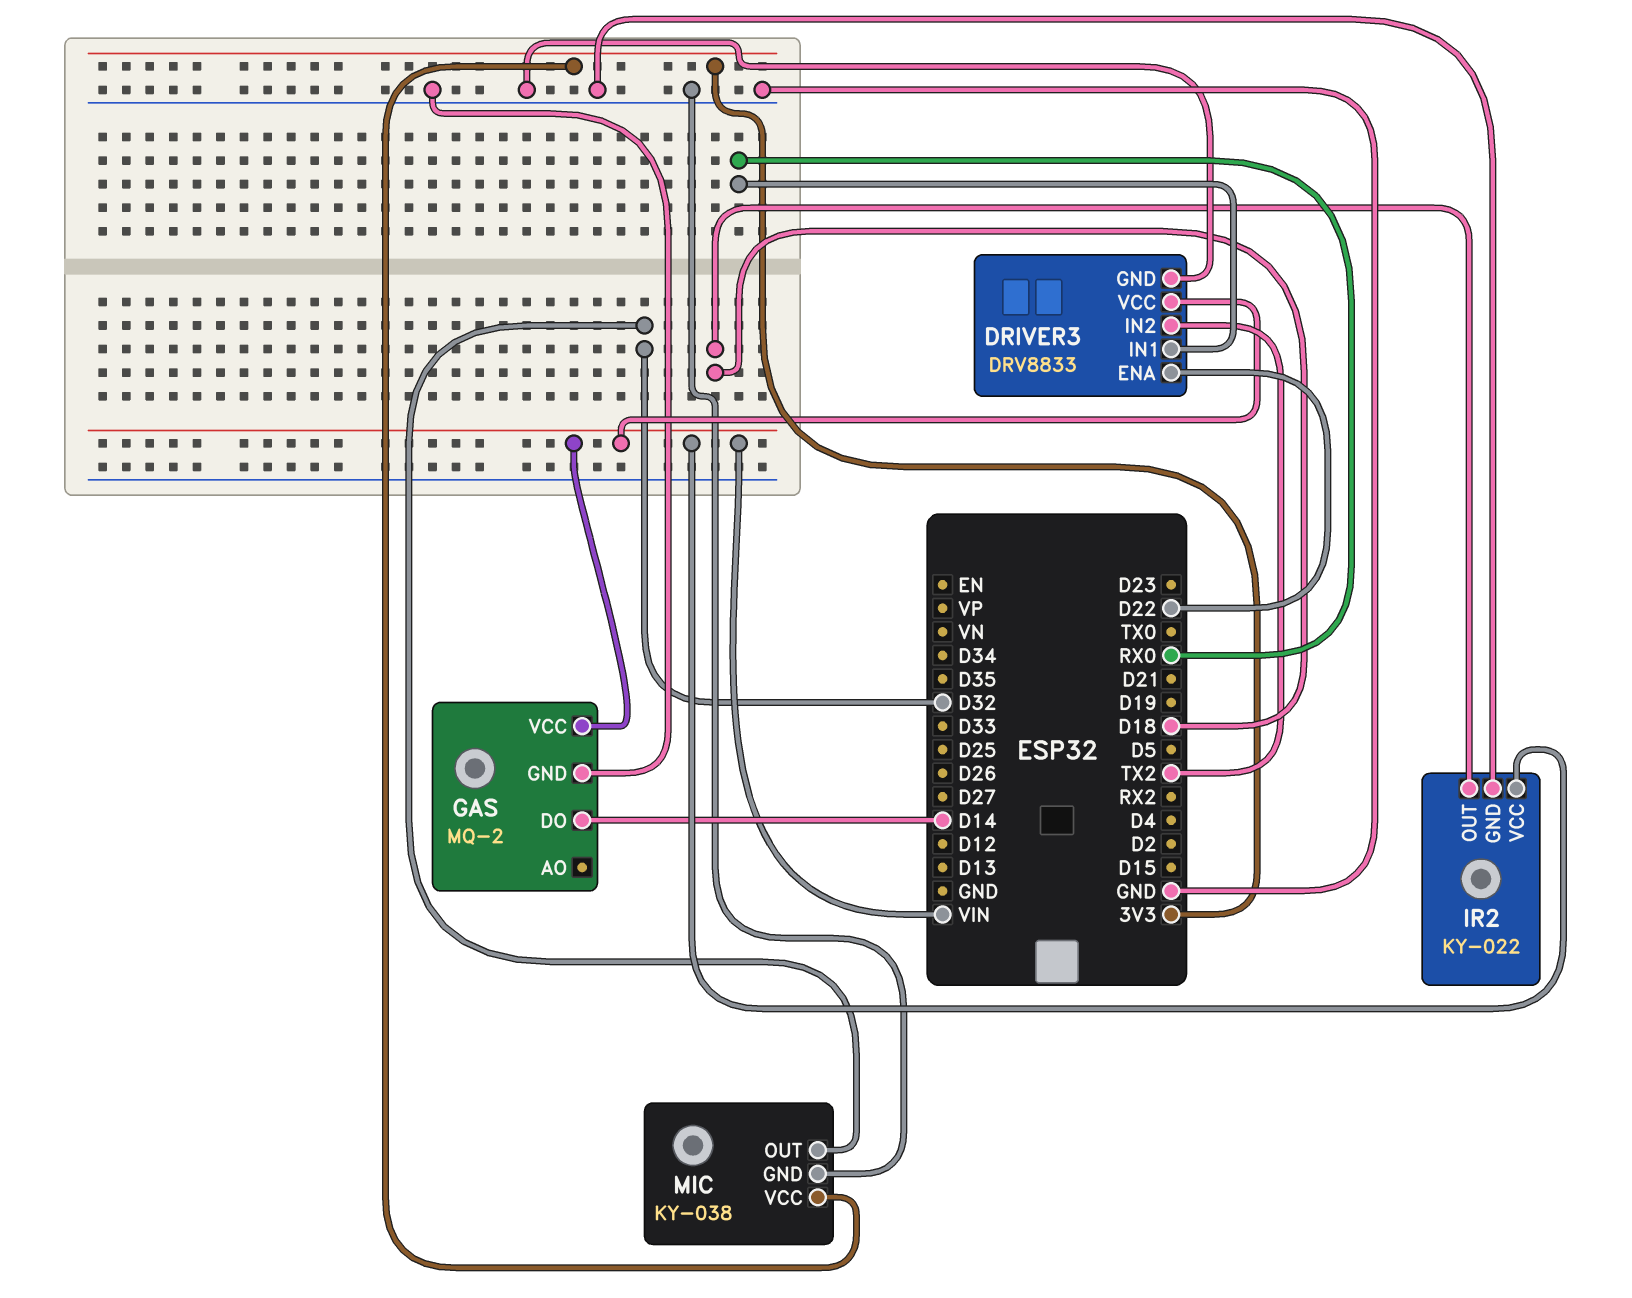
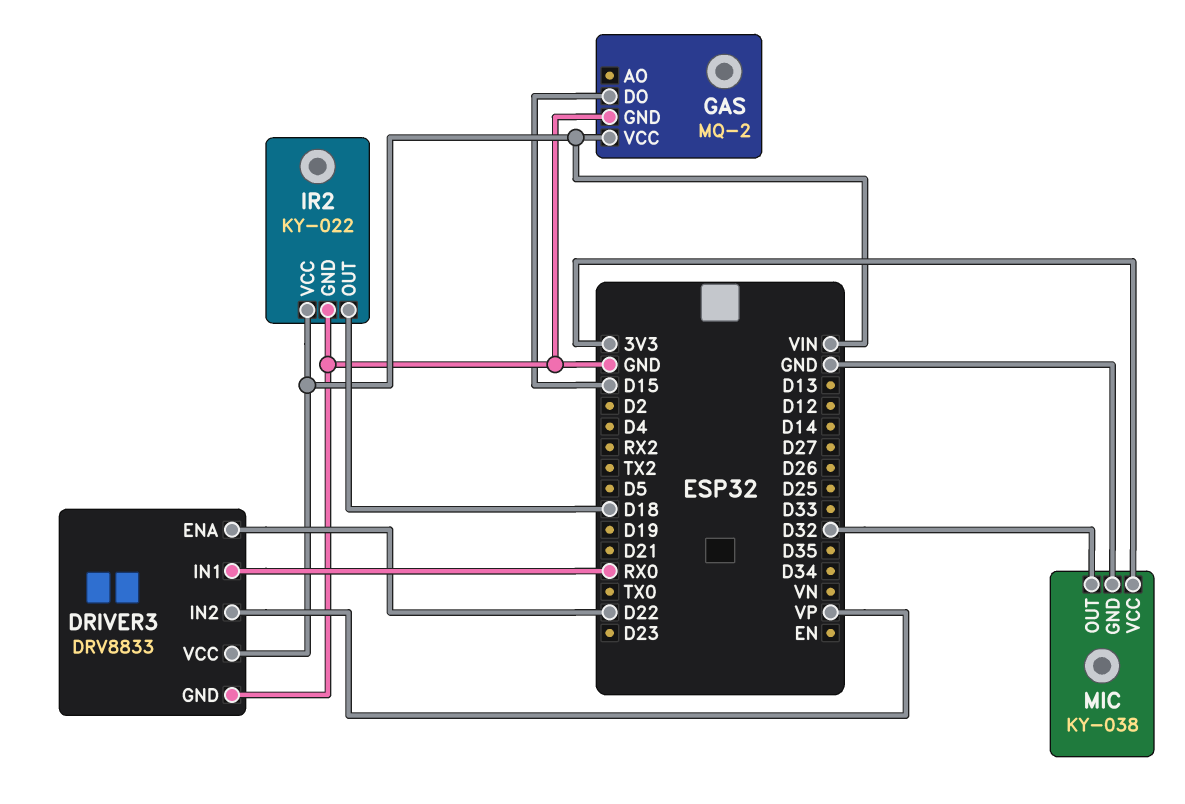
DRIVER3 pin IN2: TX2 -> VP
GAS pin DO: D14 -> D15

